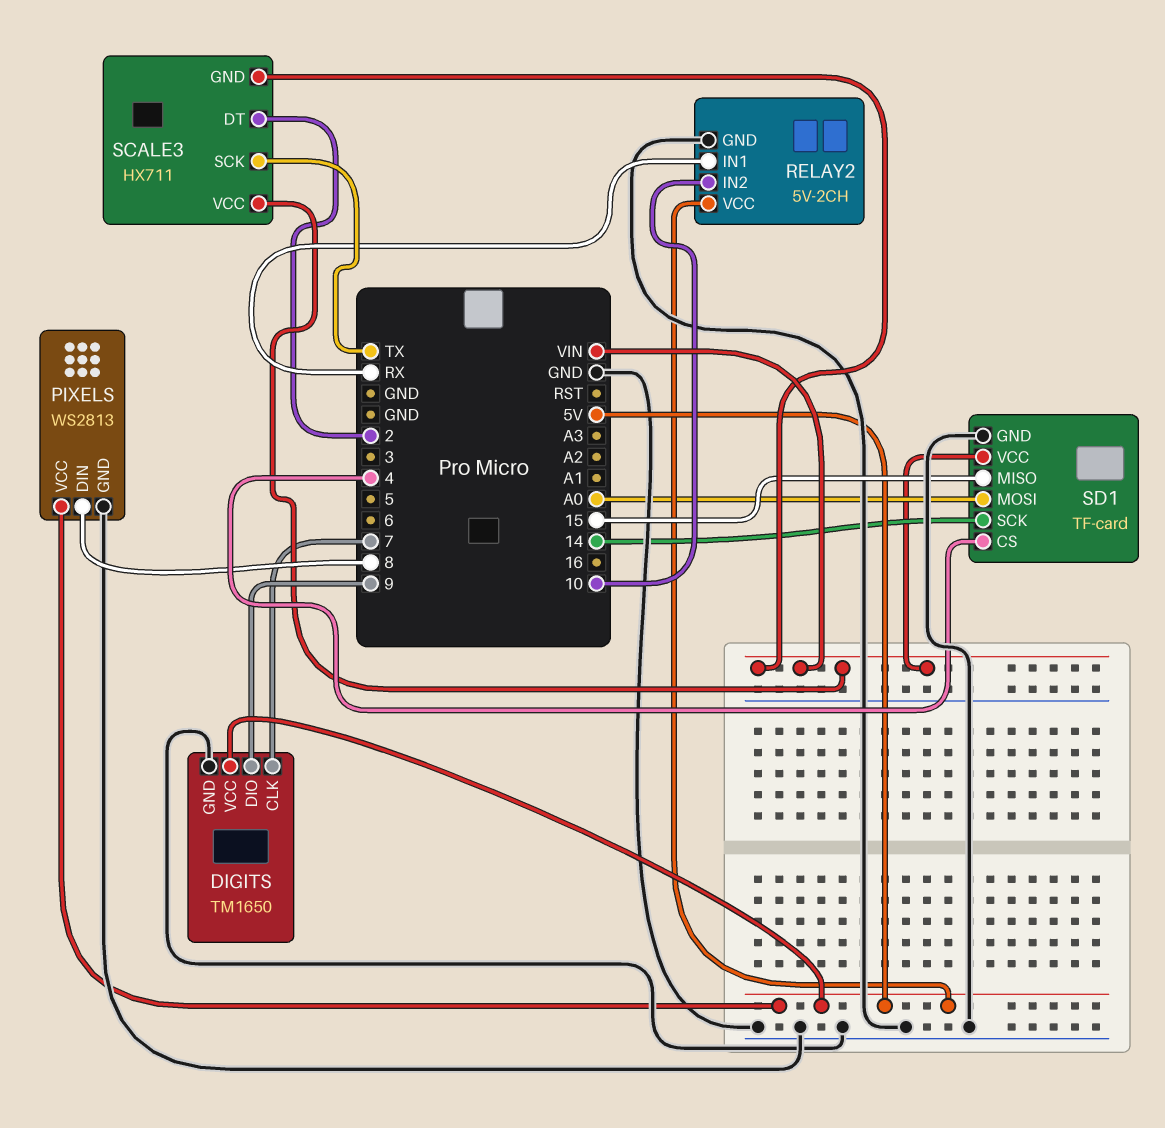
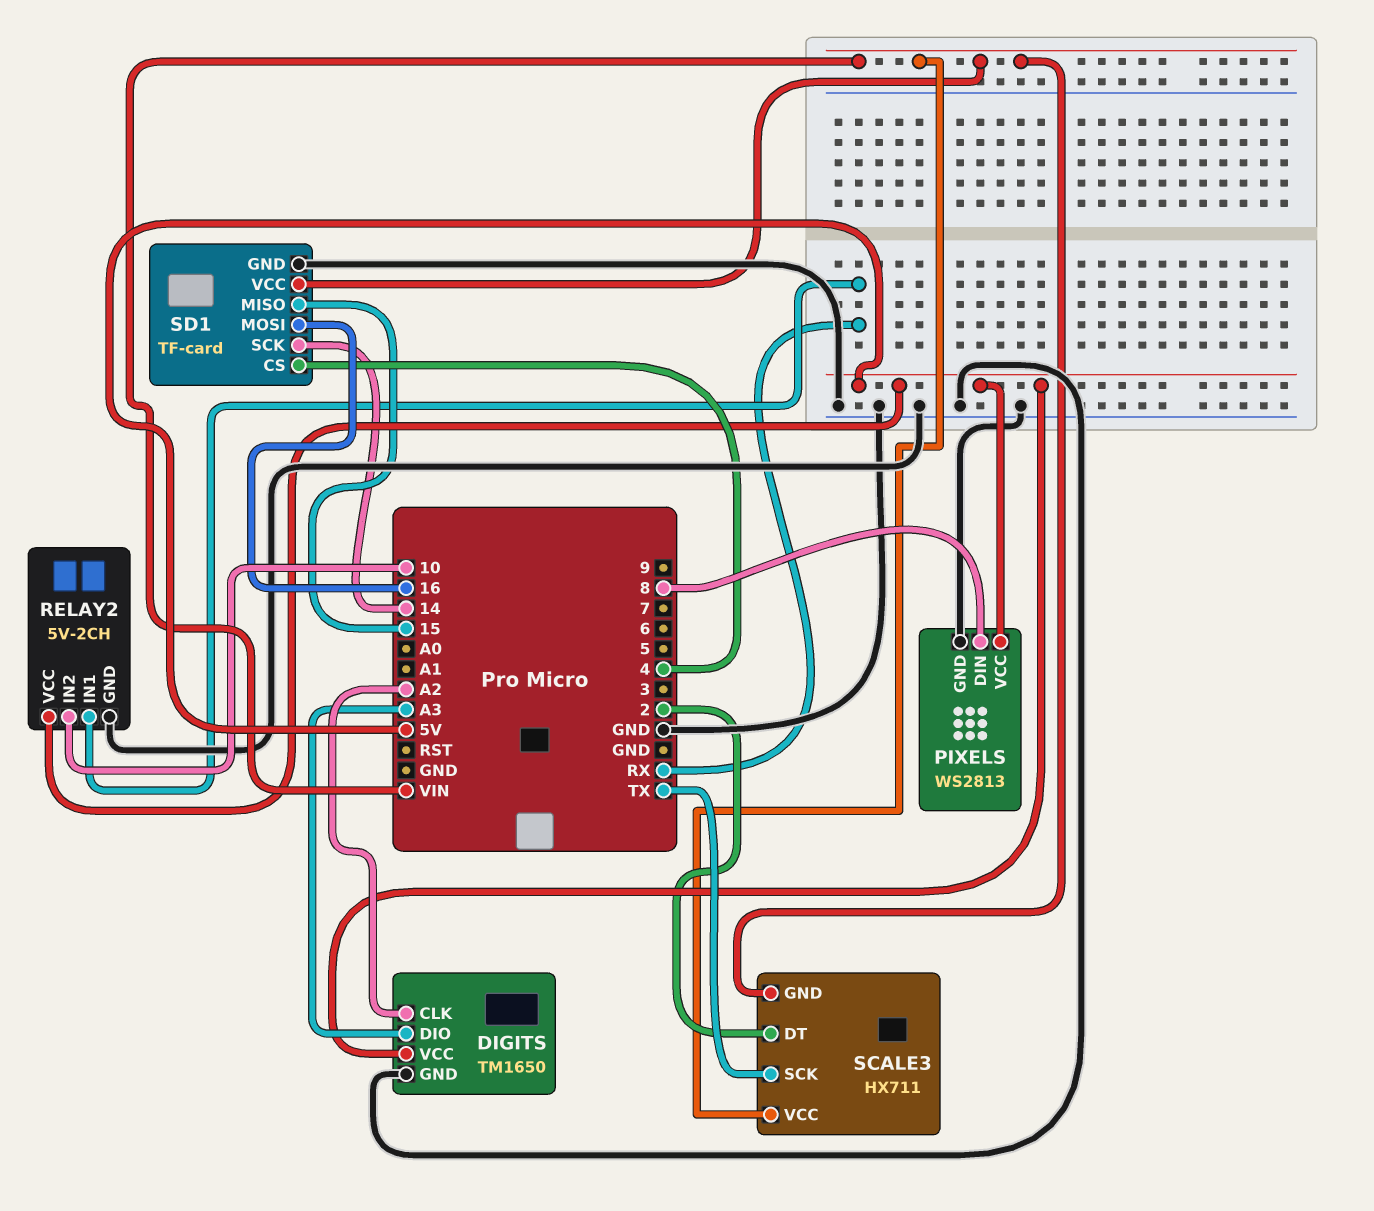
DIGITS pin CLK: 7 -> A2
DIGITS pin DIO: 9 -> A3
SD1 pin MOSI: A0 -> 16

